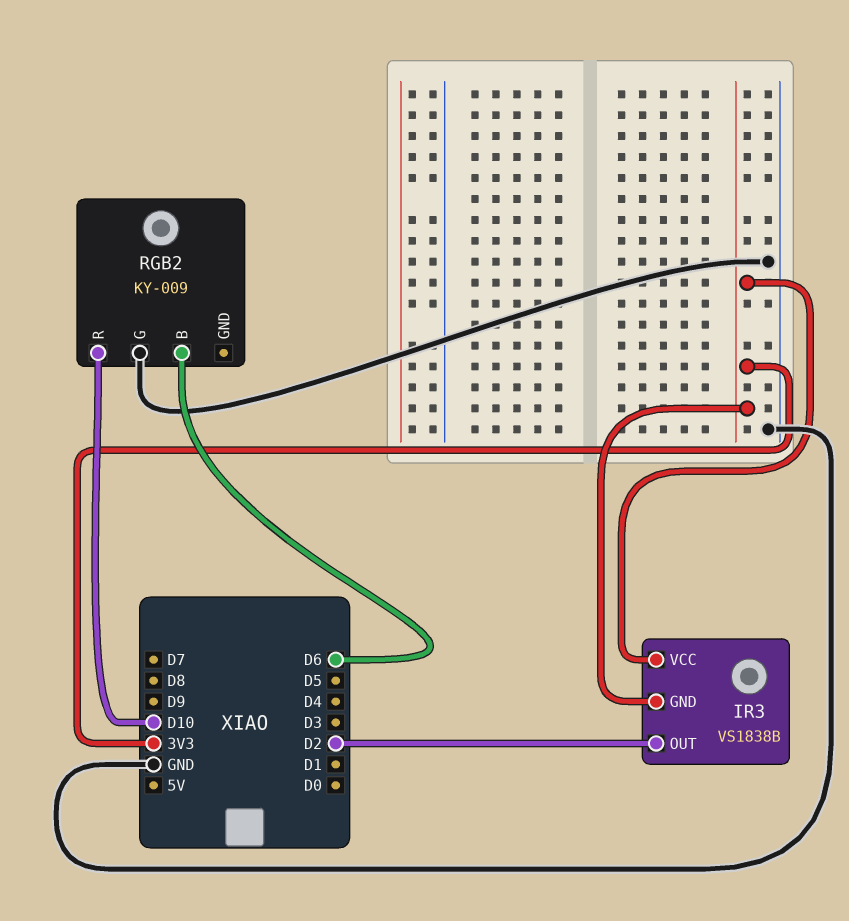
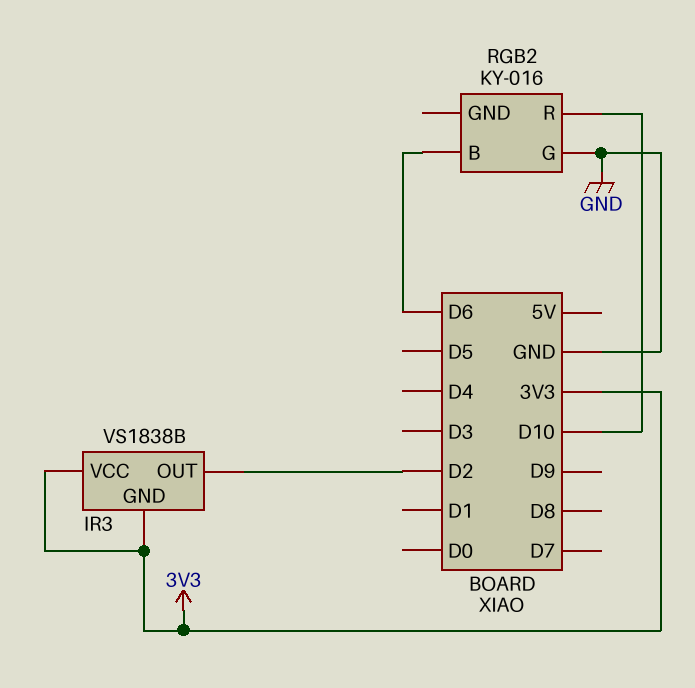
RGB2: KY-009 -> KY-016

